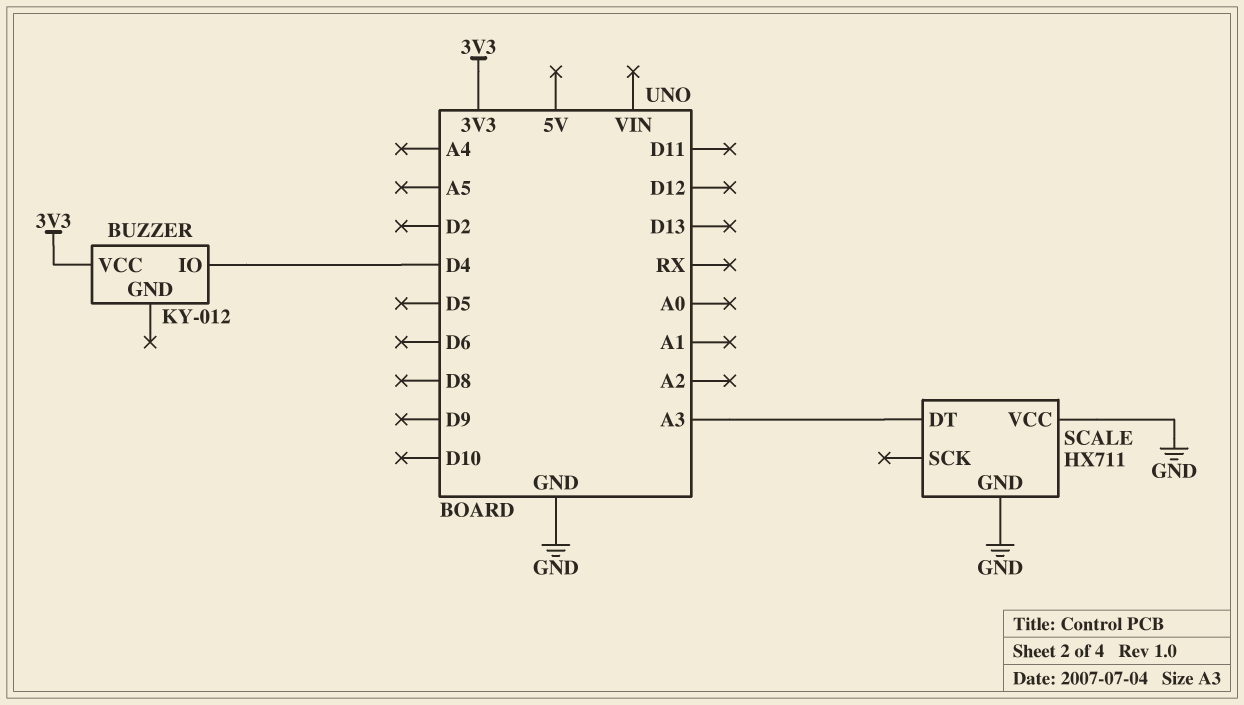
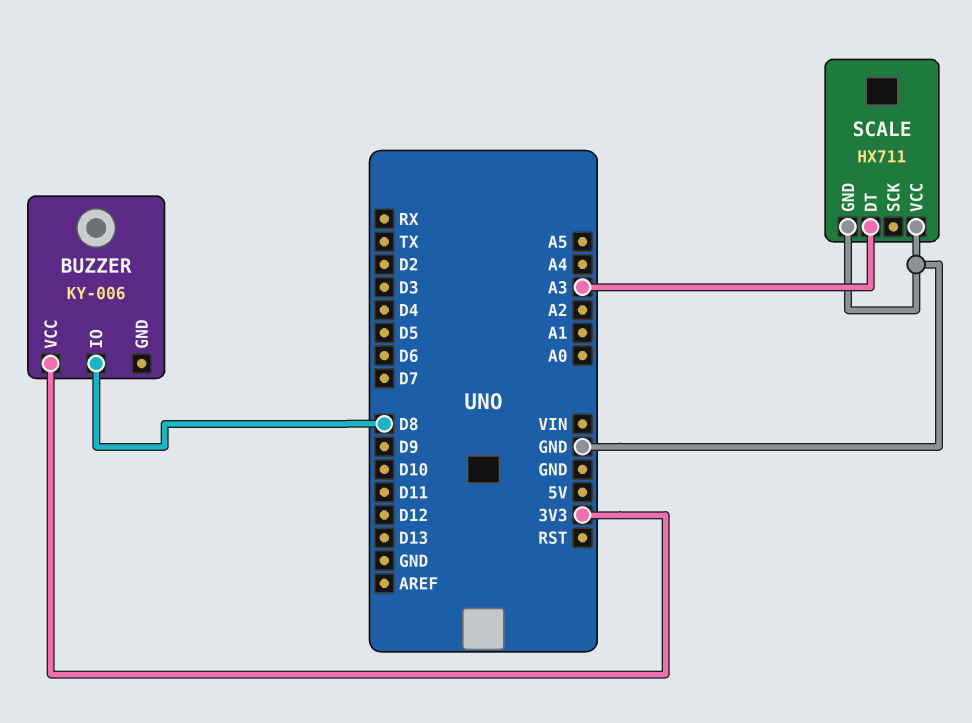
BUZZER: KY-012 -> KY-006
BUZZER pin IO: D4 -> D8

